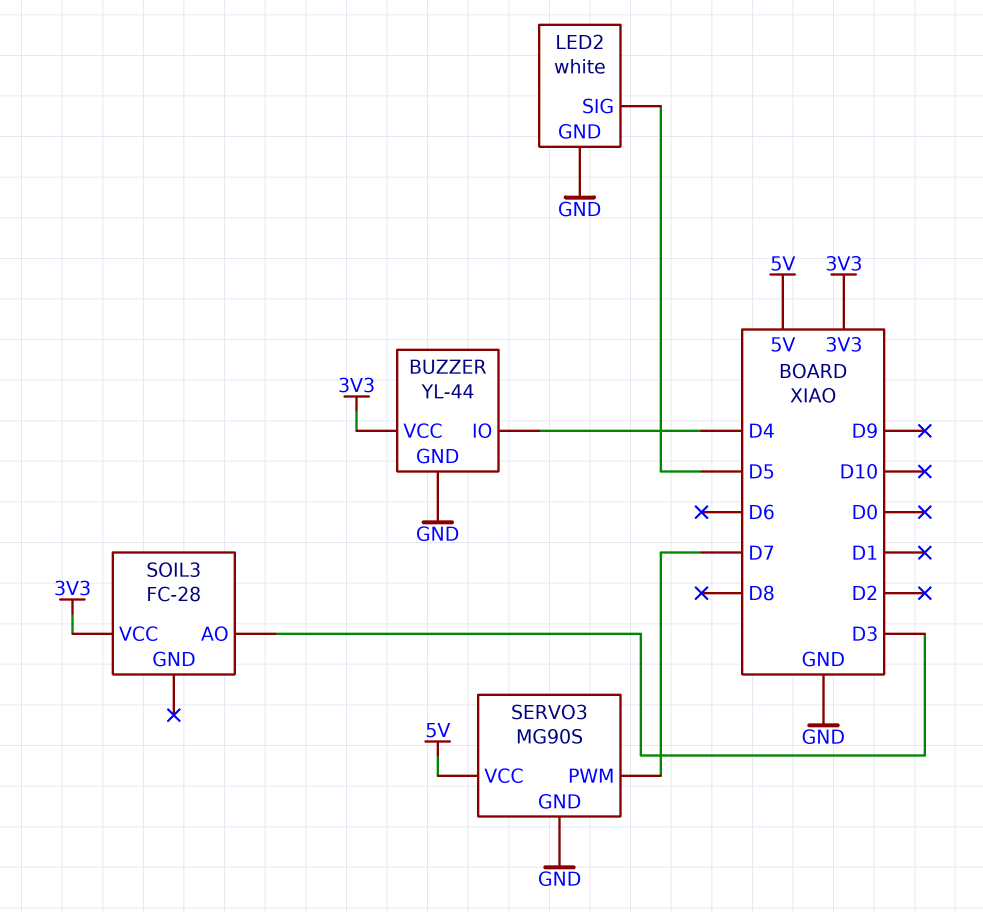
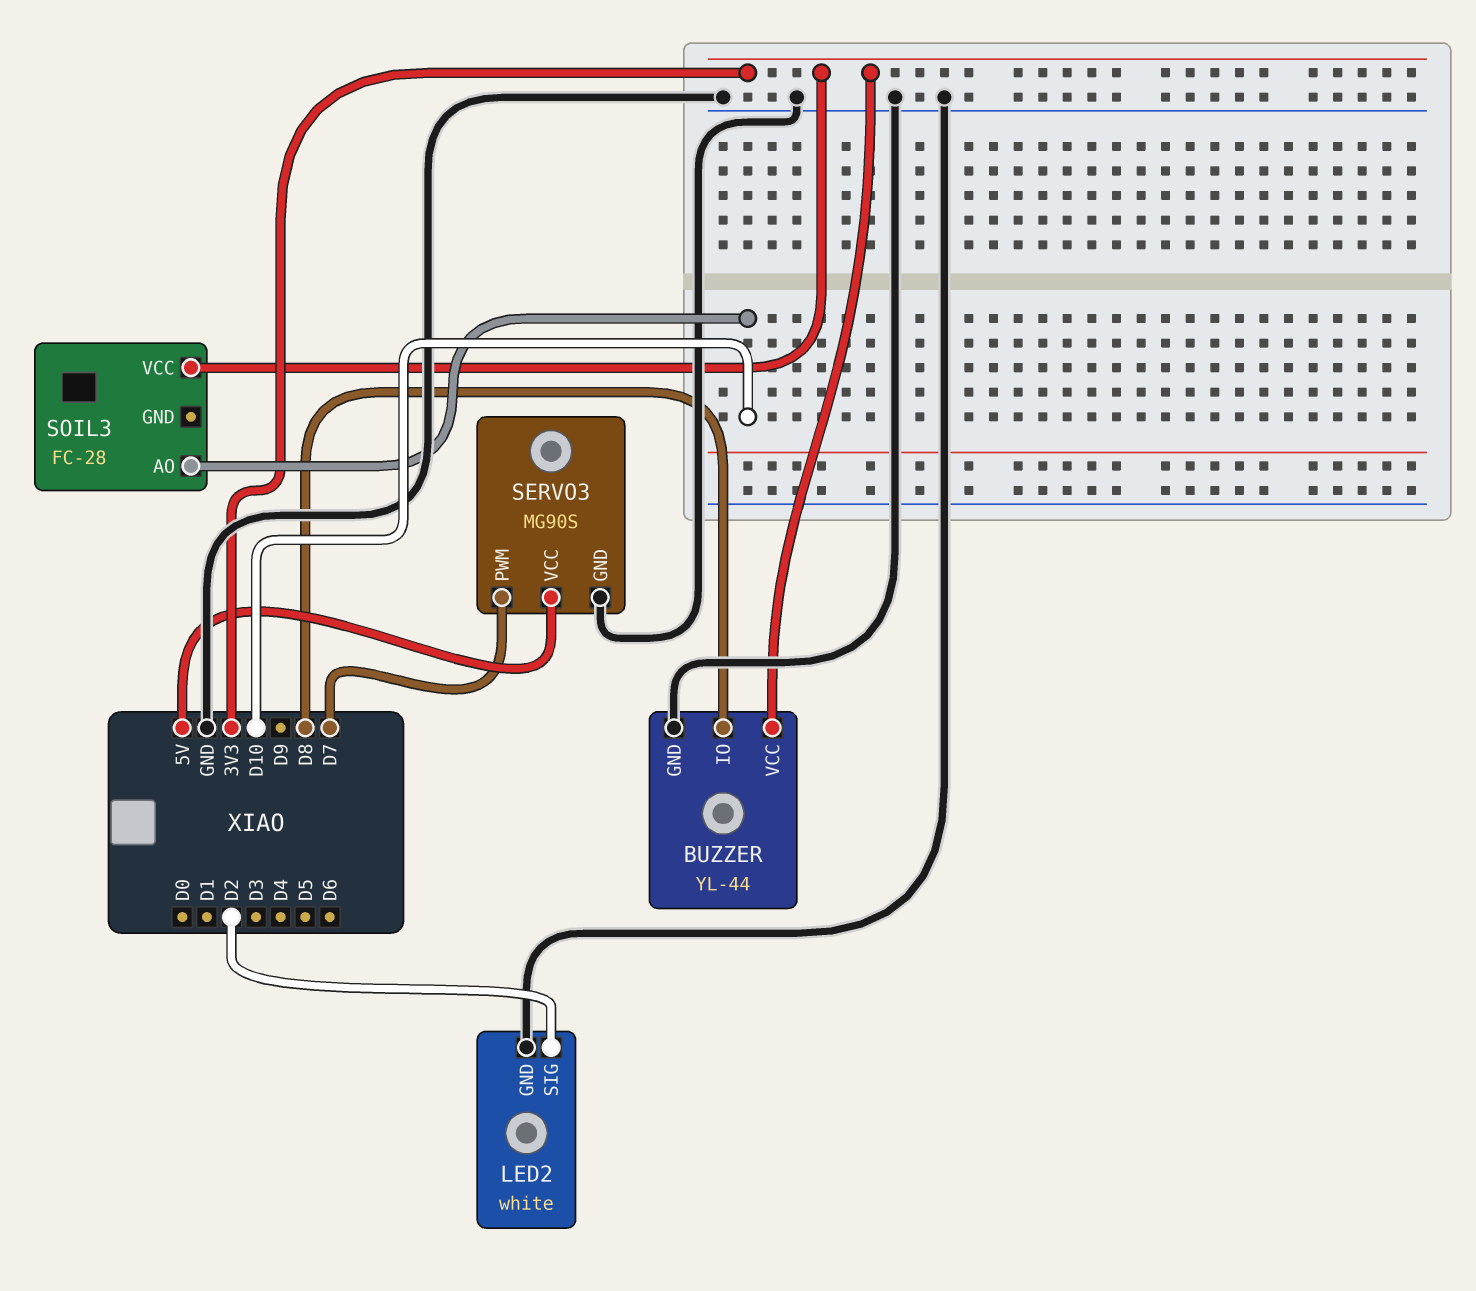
BUZZER pin IO: D4 -> D8
LED2 pin SIG: D5 -> D2
SOIL3 pin AO: D3 -> D10

